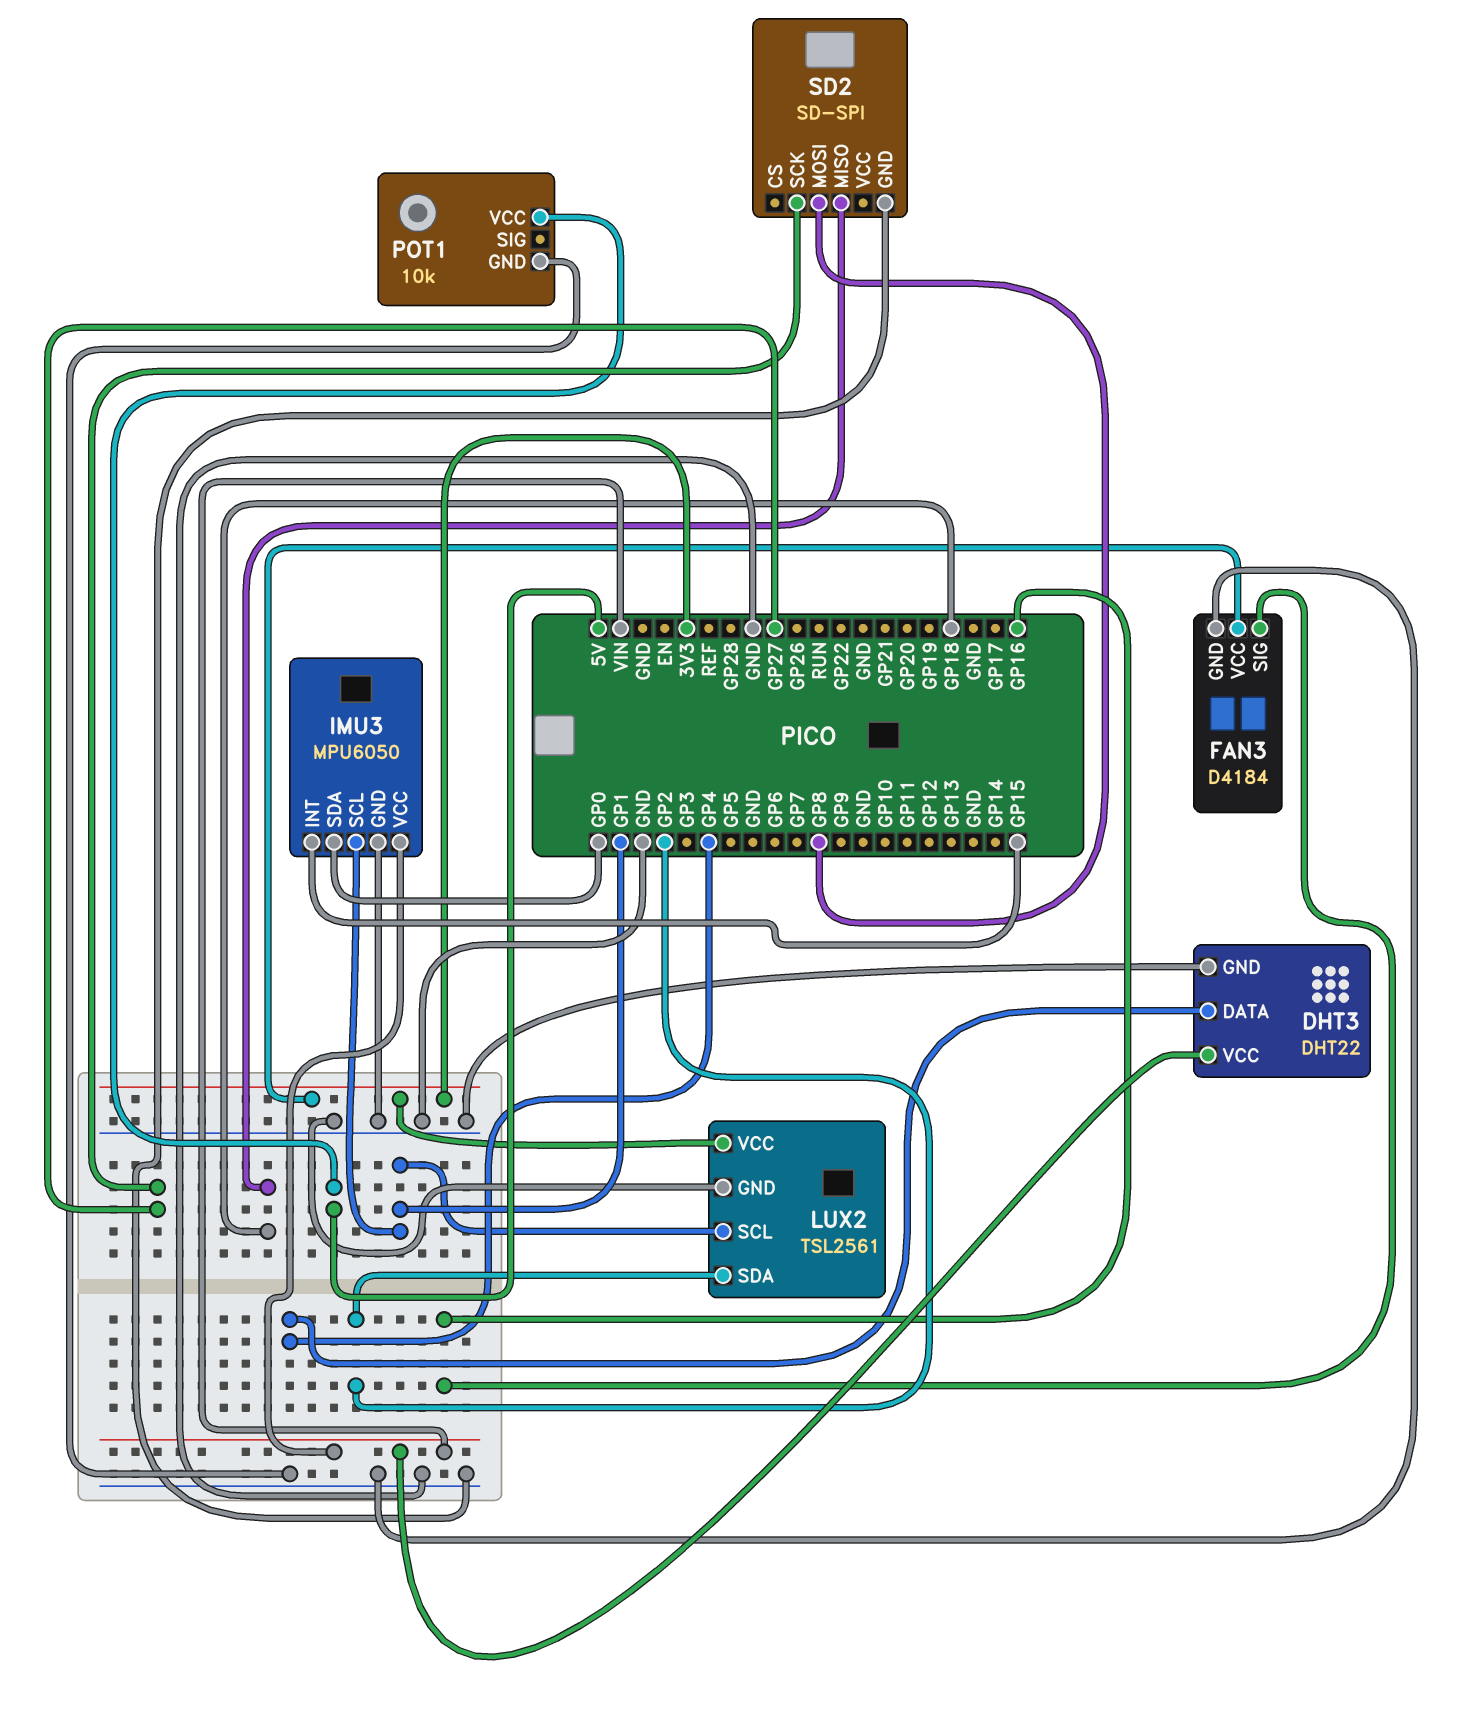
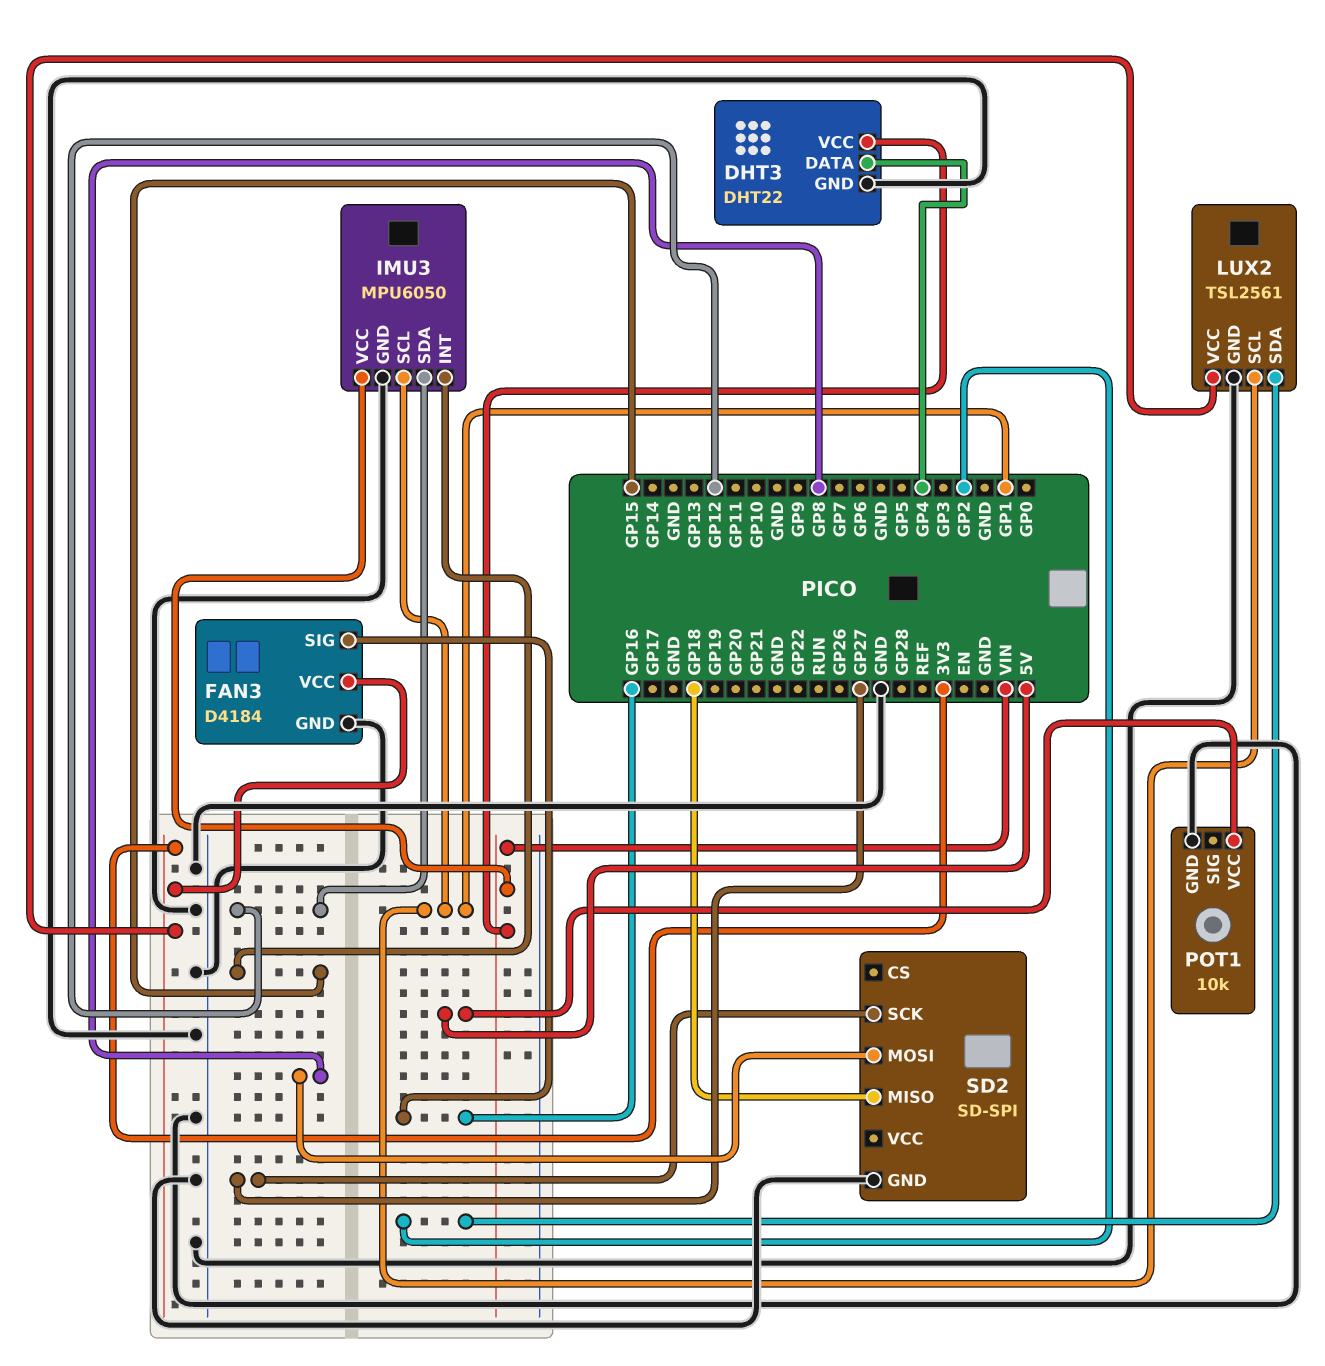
IMU3 pin SDA: GP0 -> GP12

